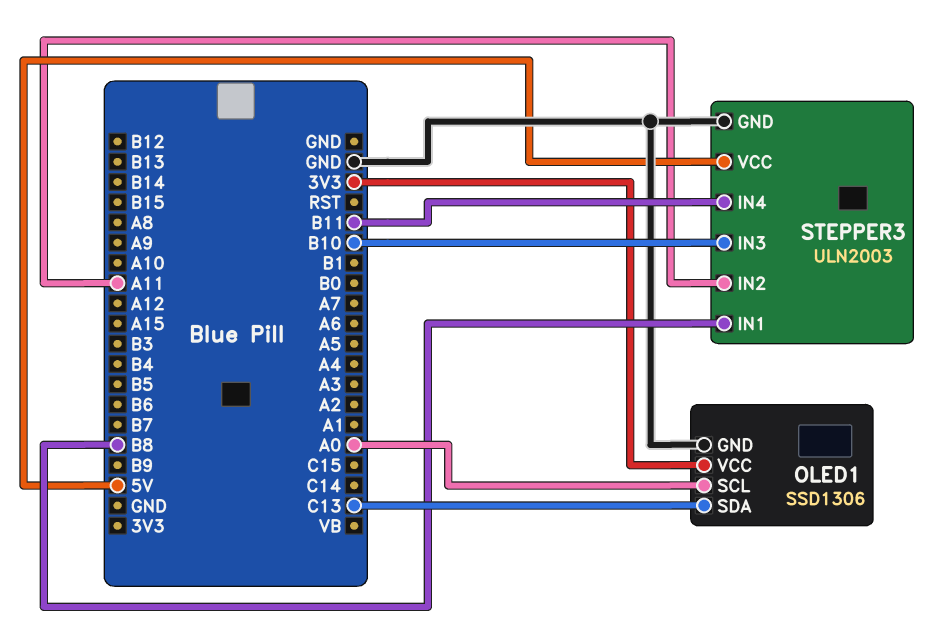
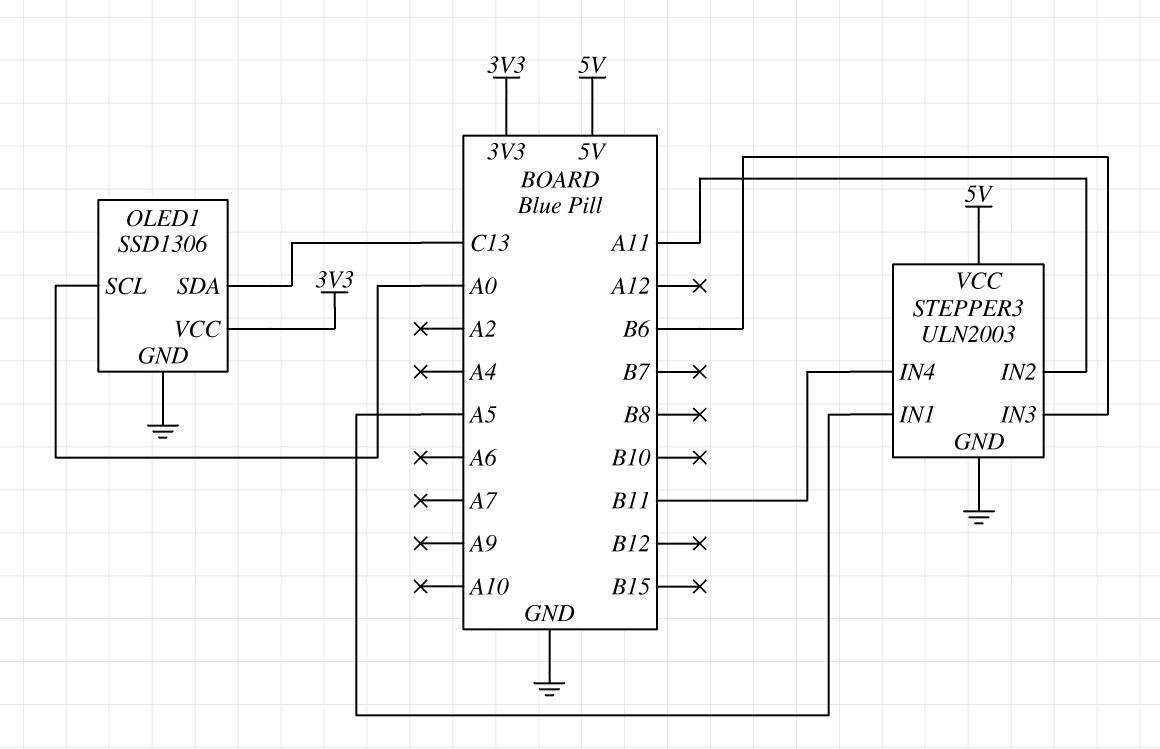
STEPPER3 pin IN1: B8 -> A5
STEPPER3 pin IN3: B10 -> B6

